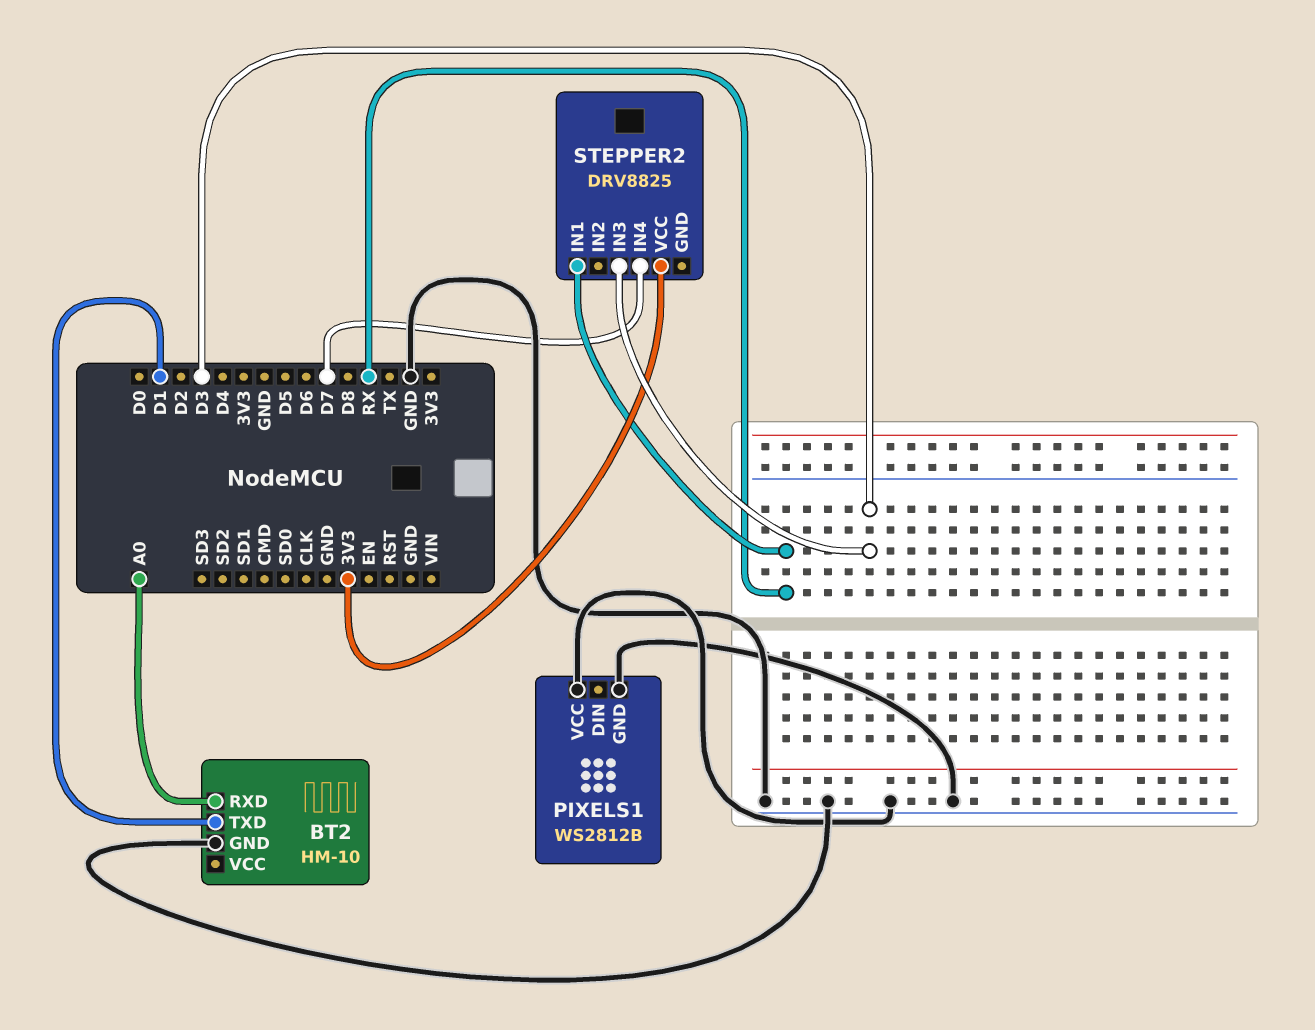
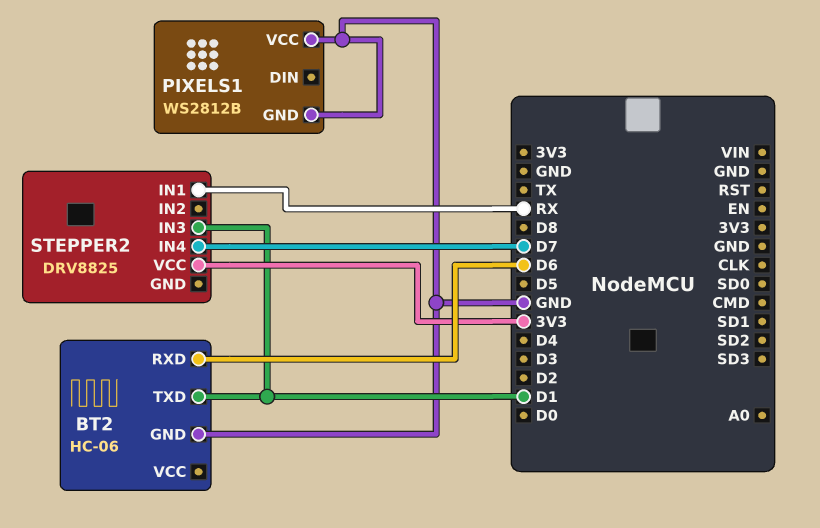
BT2: HM-10 -> HC-06
BT2 pin RXD: A0 -> D6
STEPPER2 pin IN3: D3 -> D1

